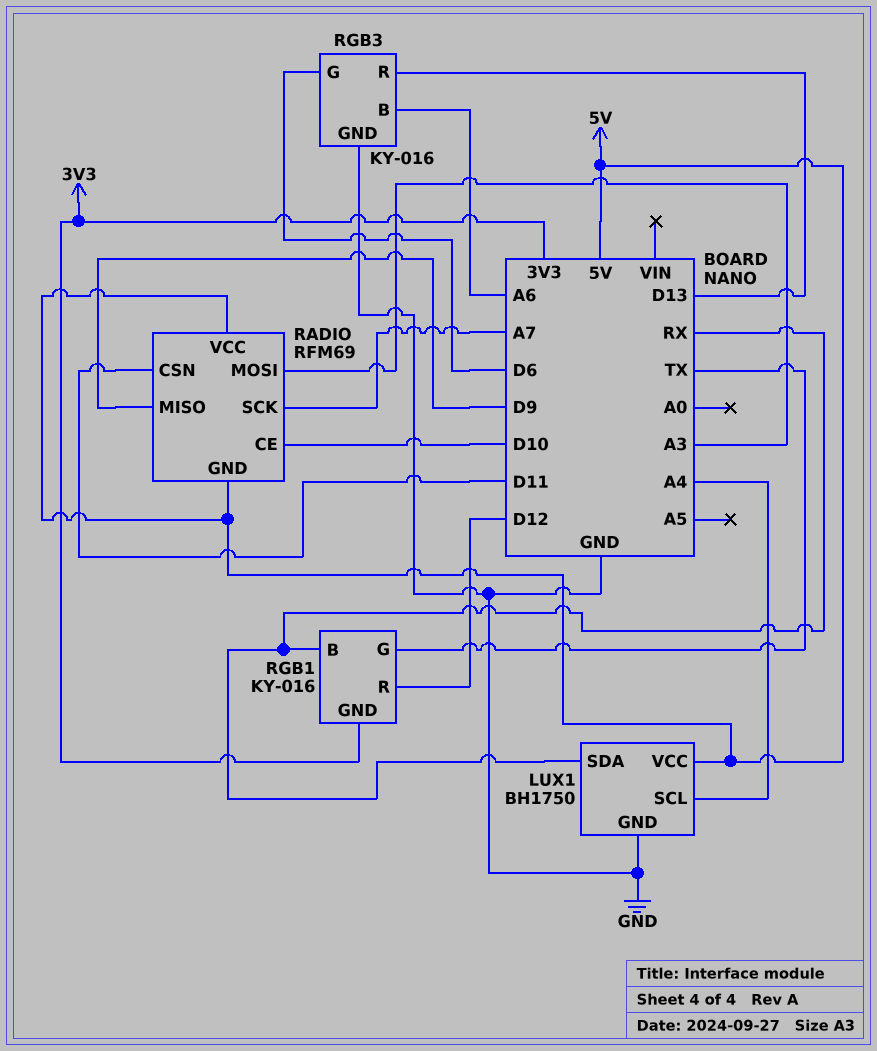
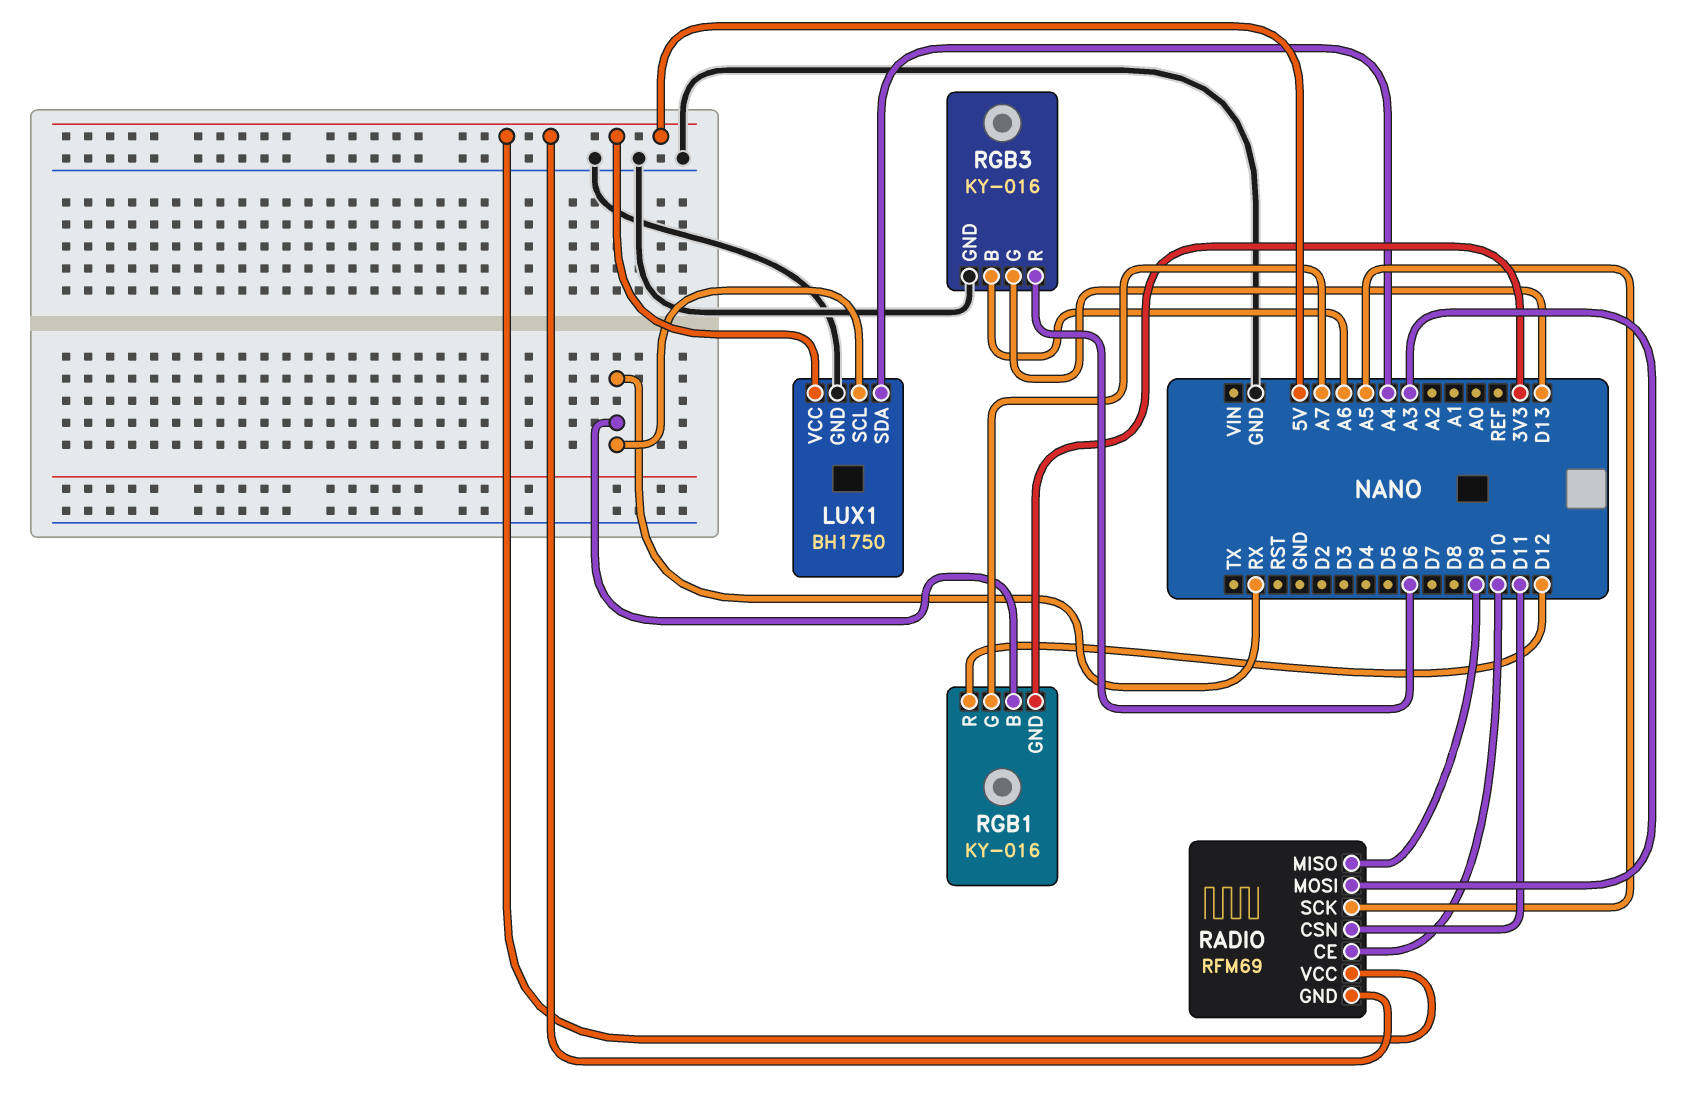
LUX1 pin SCL: A4 -> RX
LUX1 pin SDA: RX -> A4
RADIO pin SCK: A7 -> A5
RGB1 pin G: TX -> A7
RGB3 pin G: D6 -> D13
RGB3 pin R: D13 -> D6

